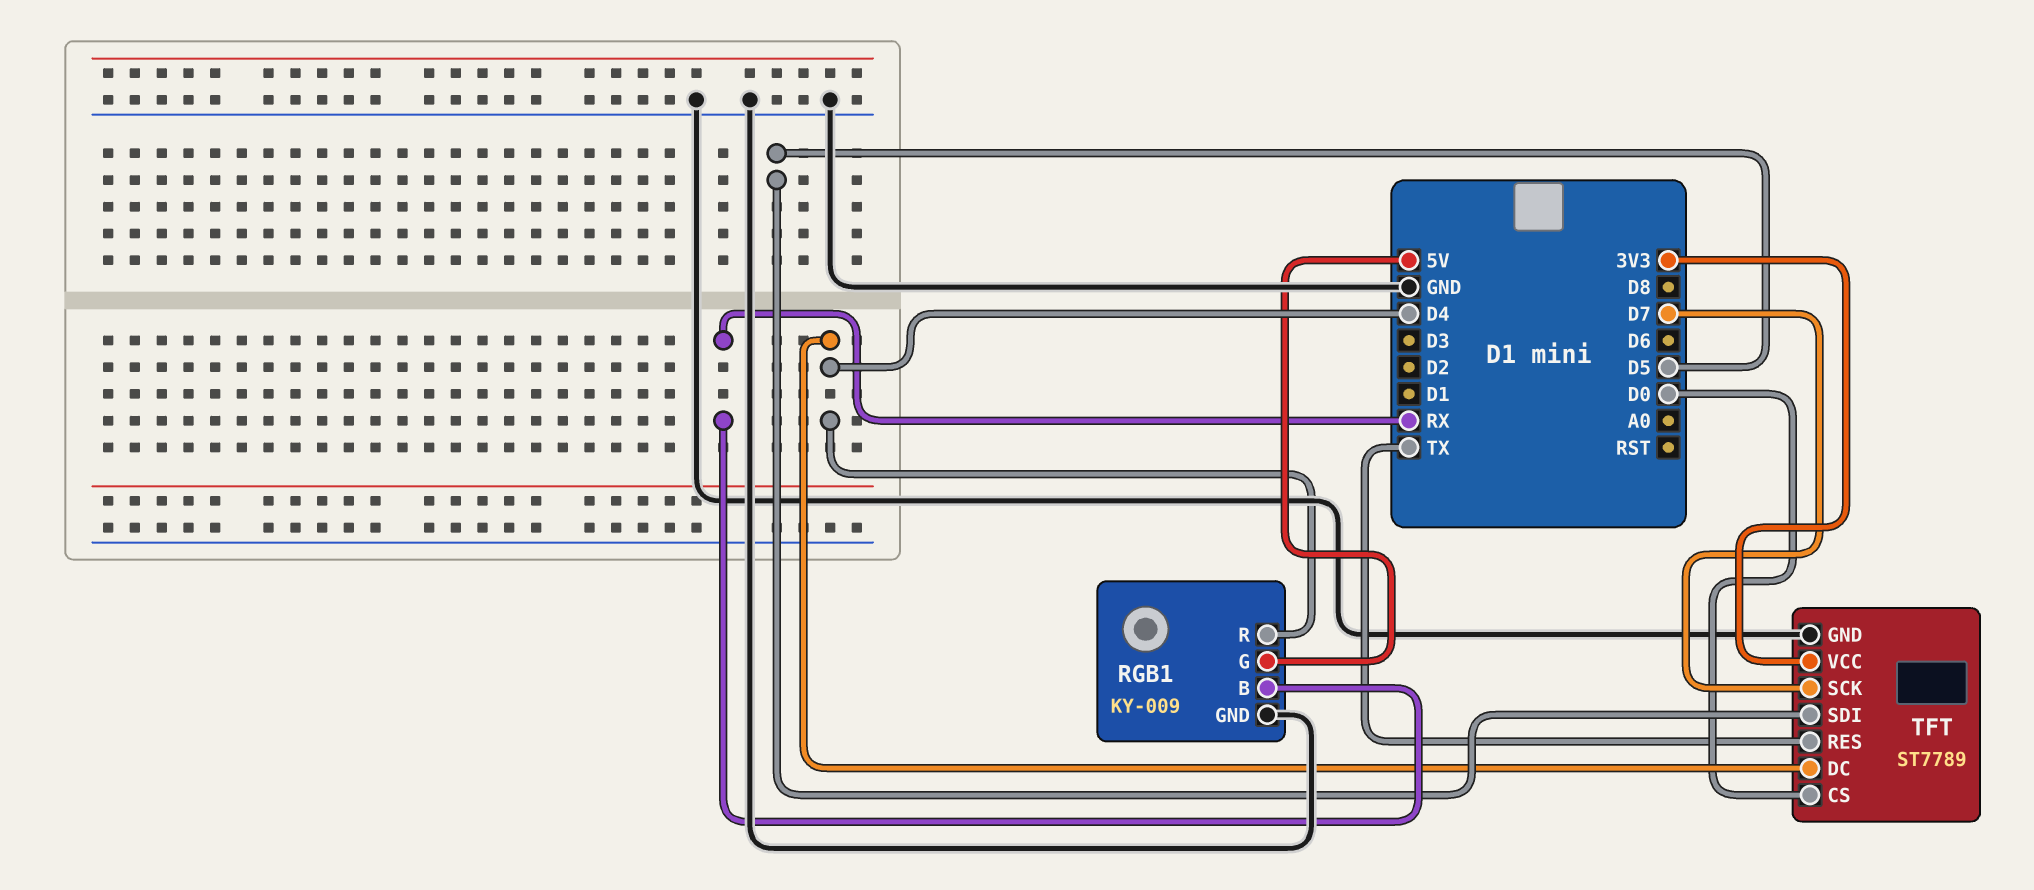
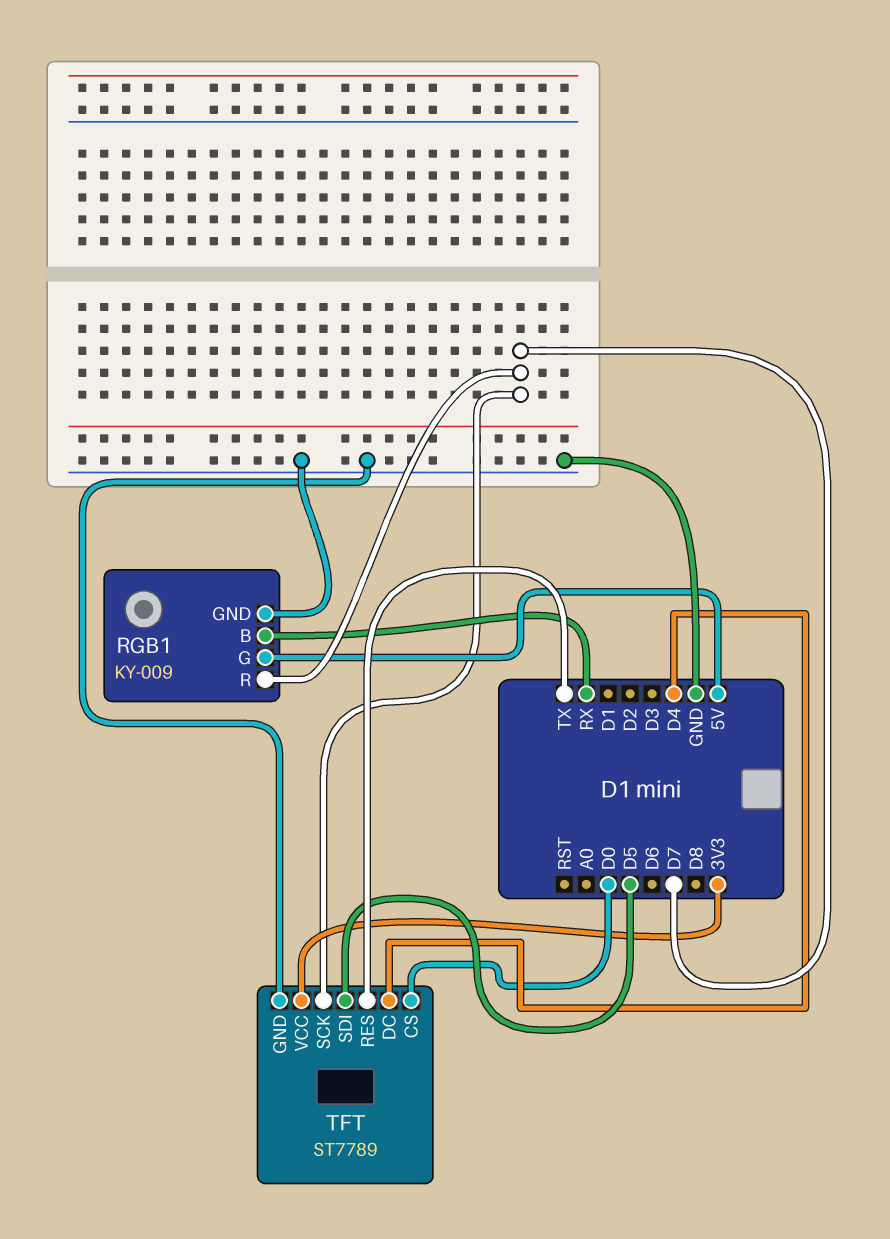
RGB1 pin R: D4 -> D7

